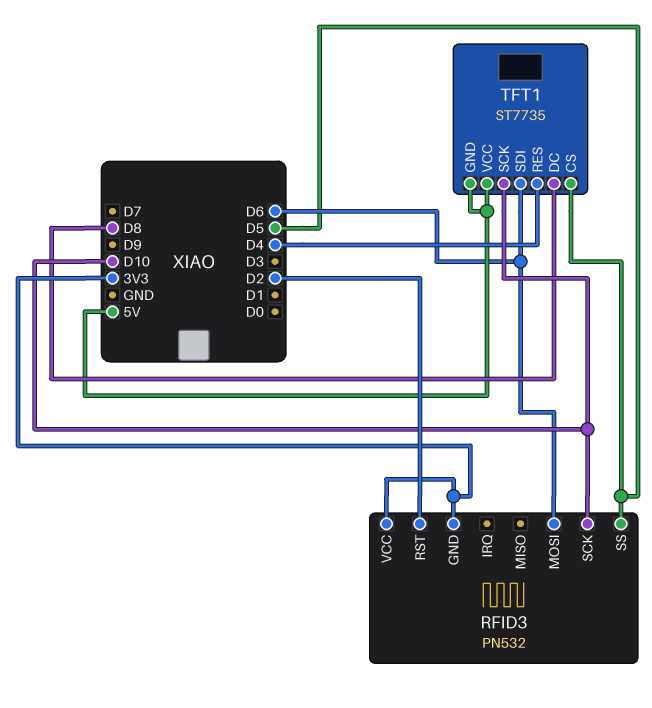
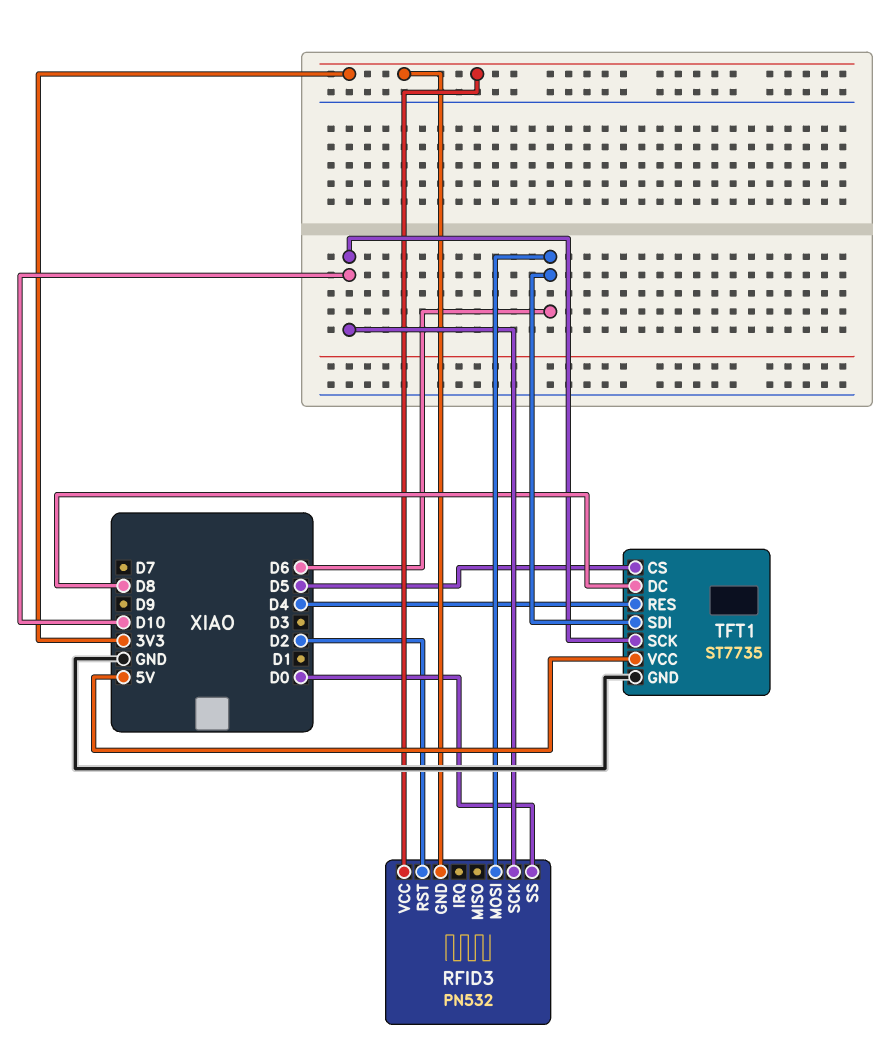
RFID3 pin SS: D5 -> D0
TFT1 pin GND: 5V -> GND

